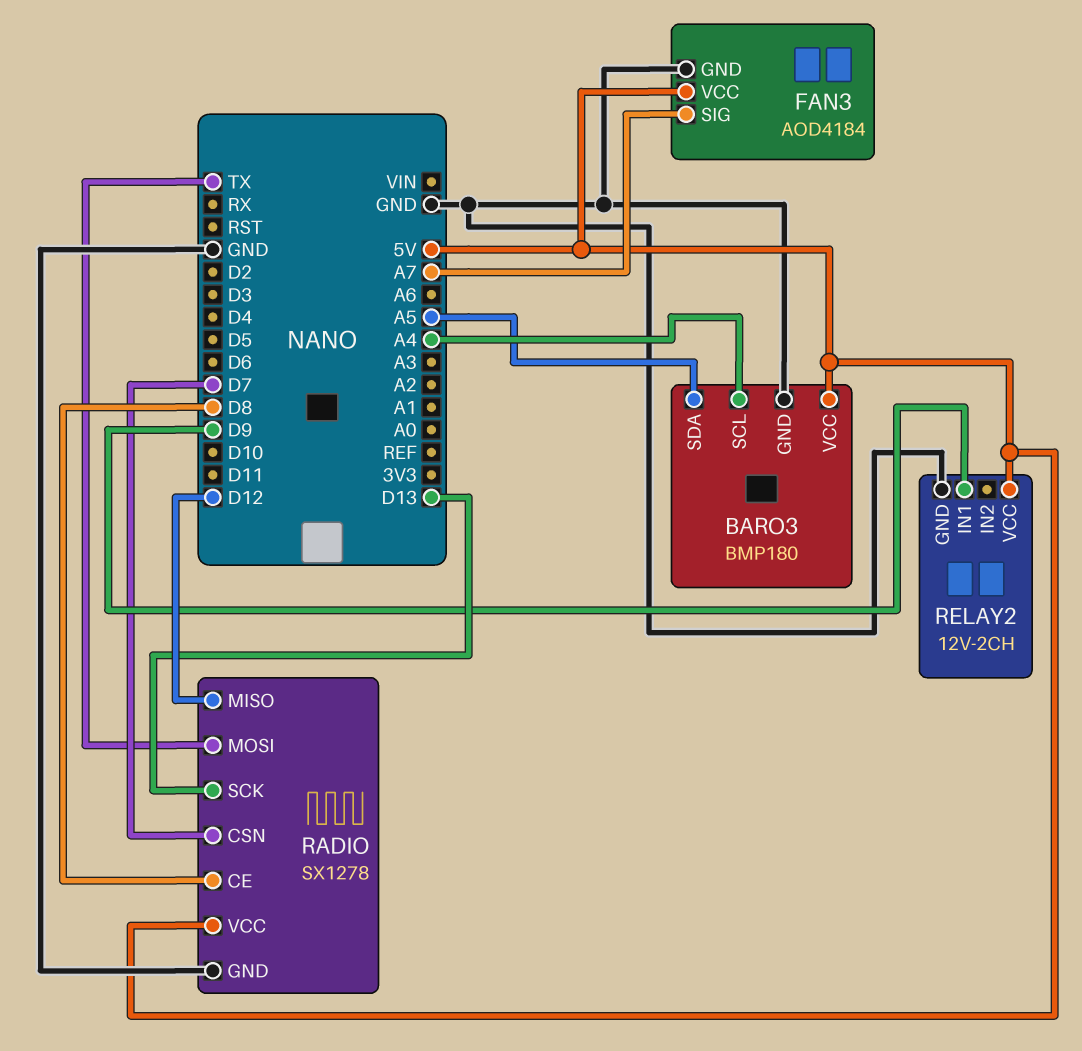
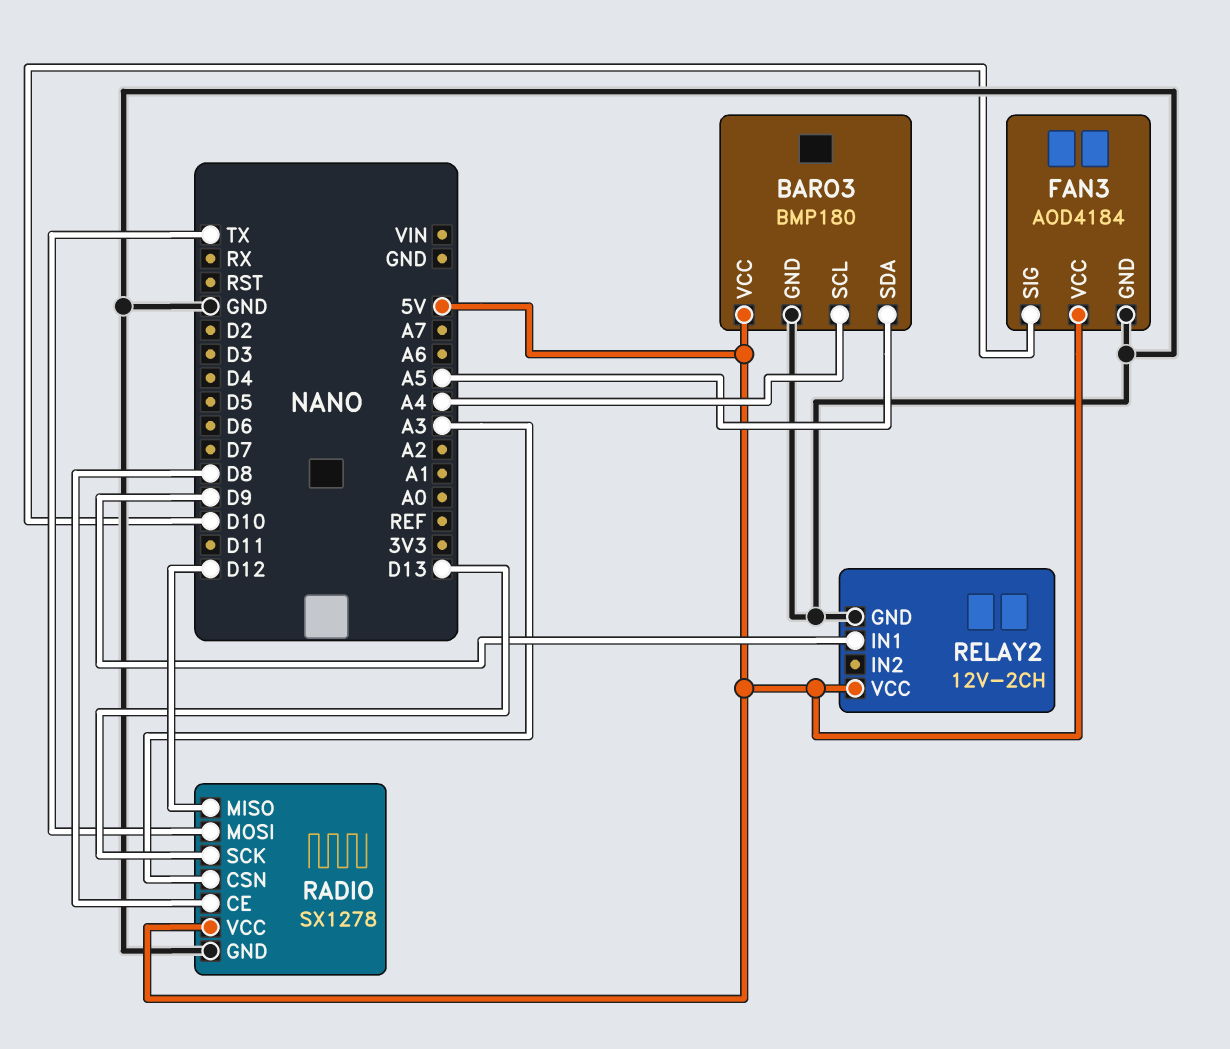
FAN3 pin SIG: A7 -> D10
RADIO pin CSN: D7 -> A3

